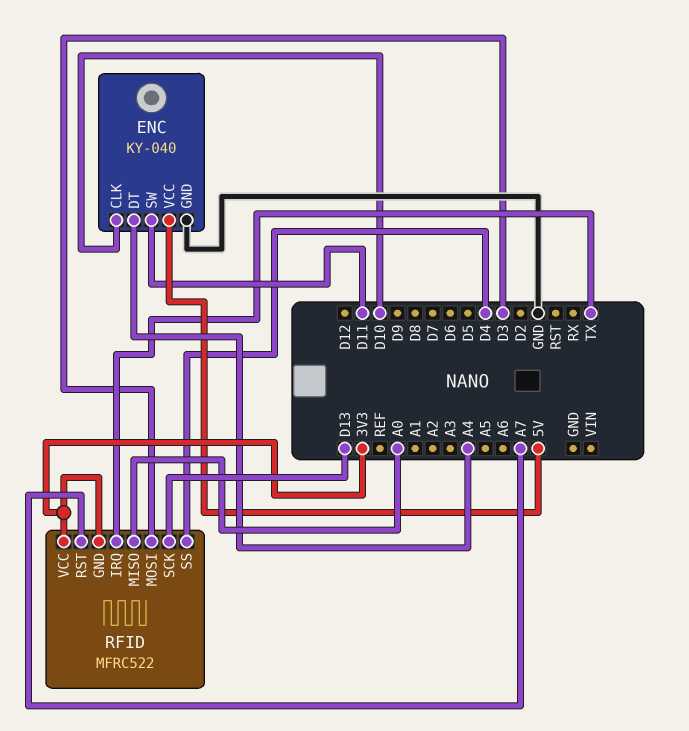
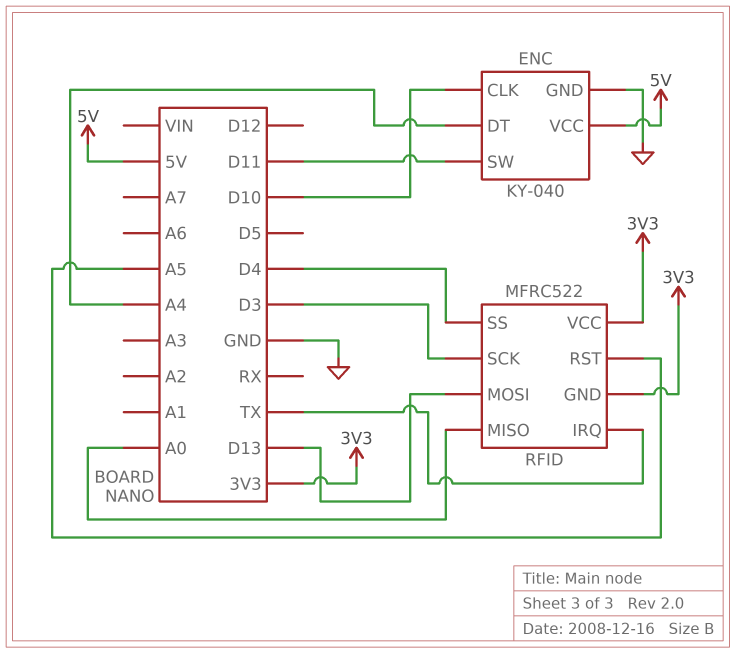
RFID pin MOSI: D3 -> D13
RFID pin RST: A7 -> A5
RFID pin SCK: D13 -> D3

